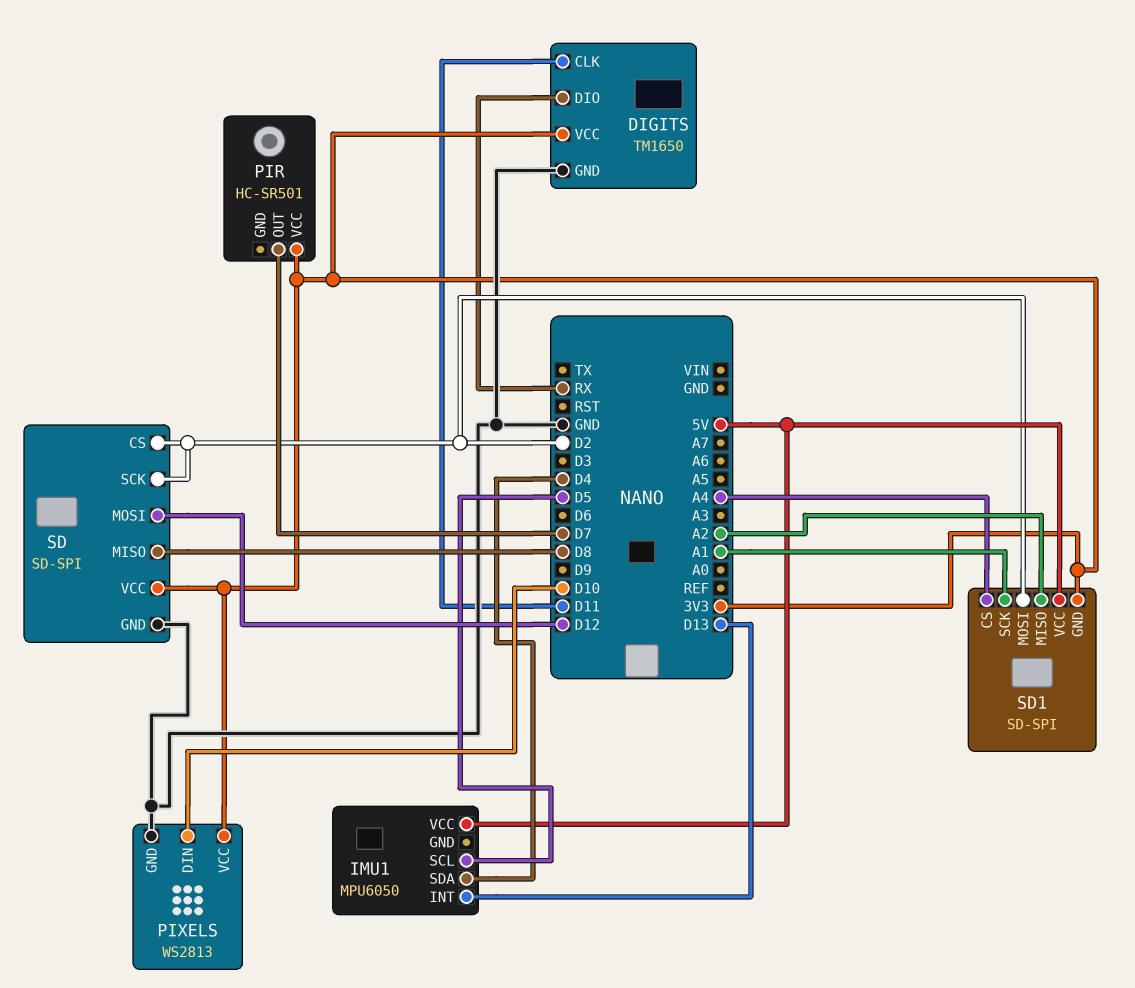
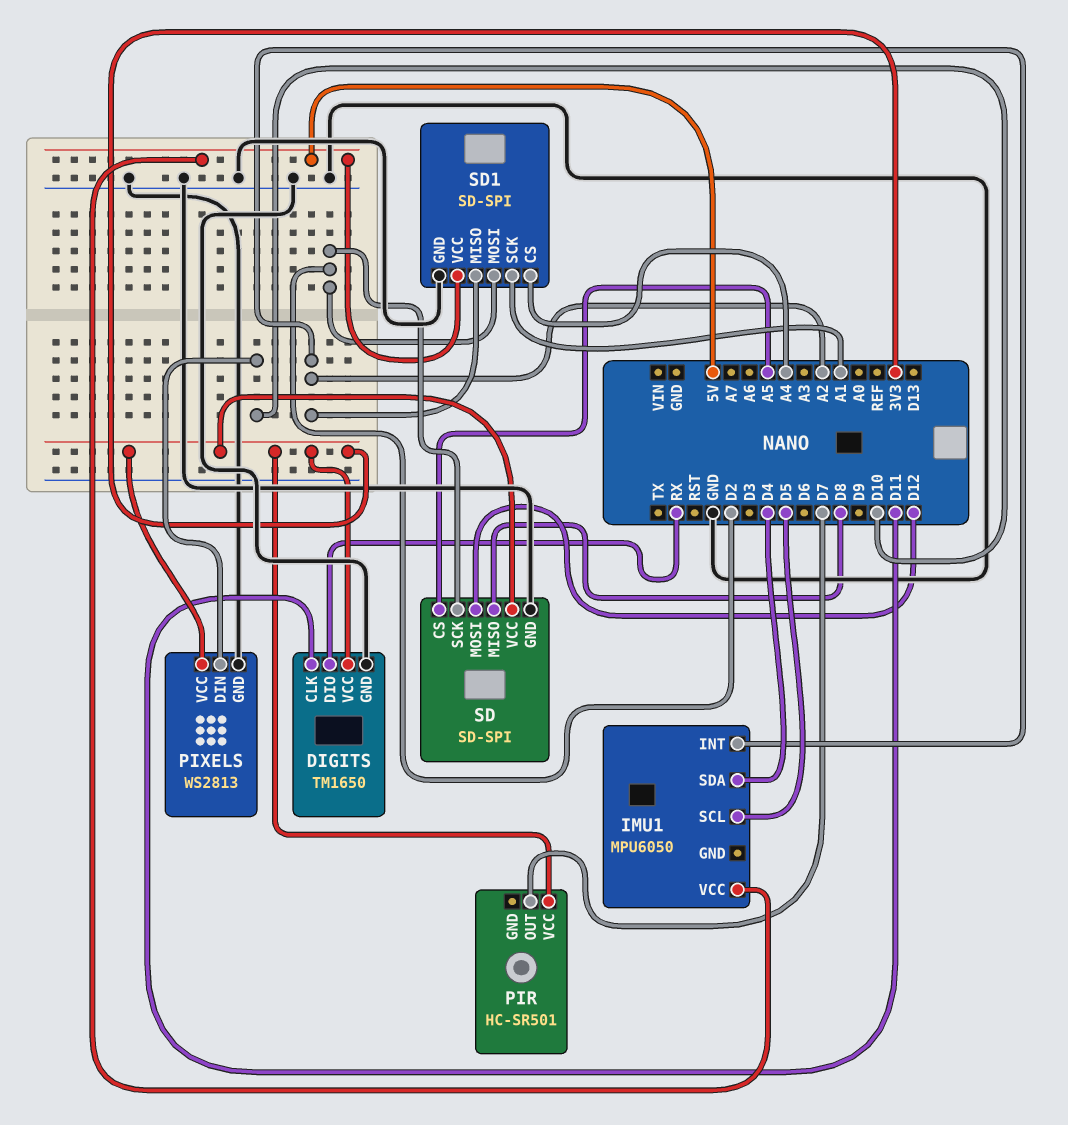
IMU1 pin INT: D13 -> A2
SD pin CS: D2 -> A5
SD1 pin GND: 3V3 -> GND

